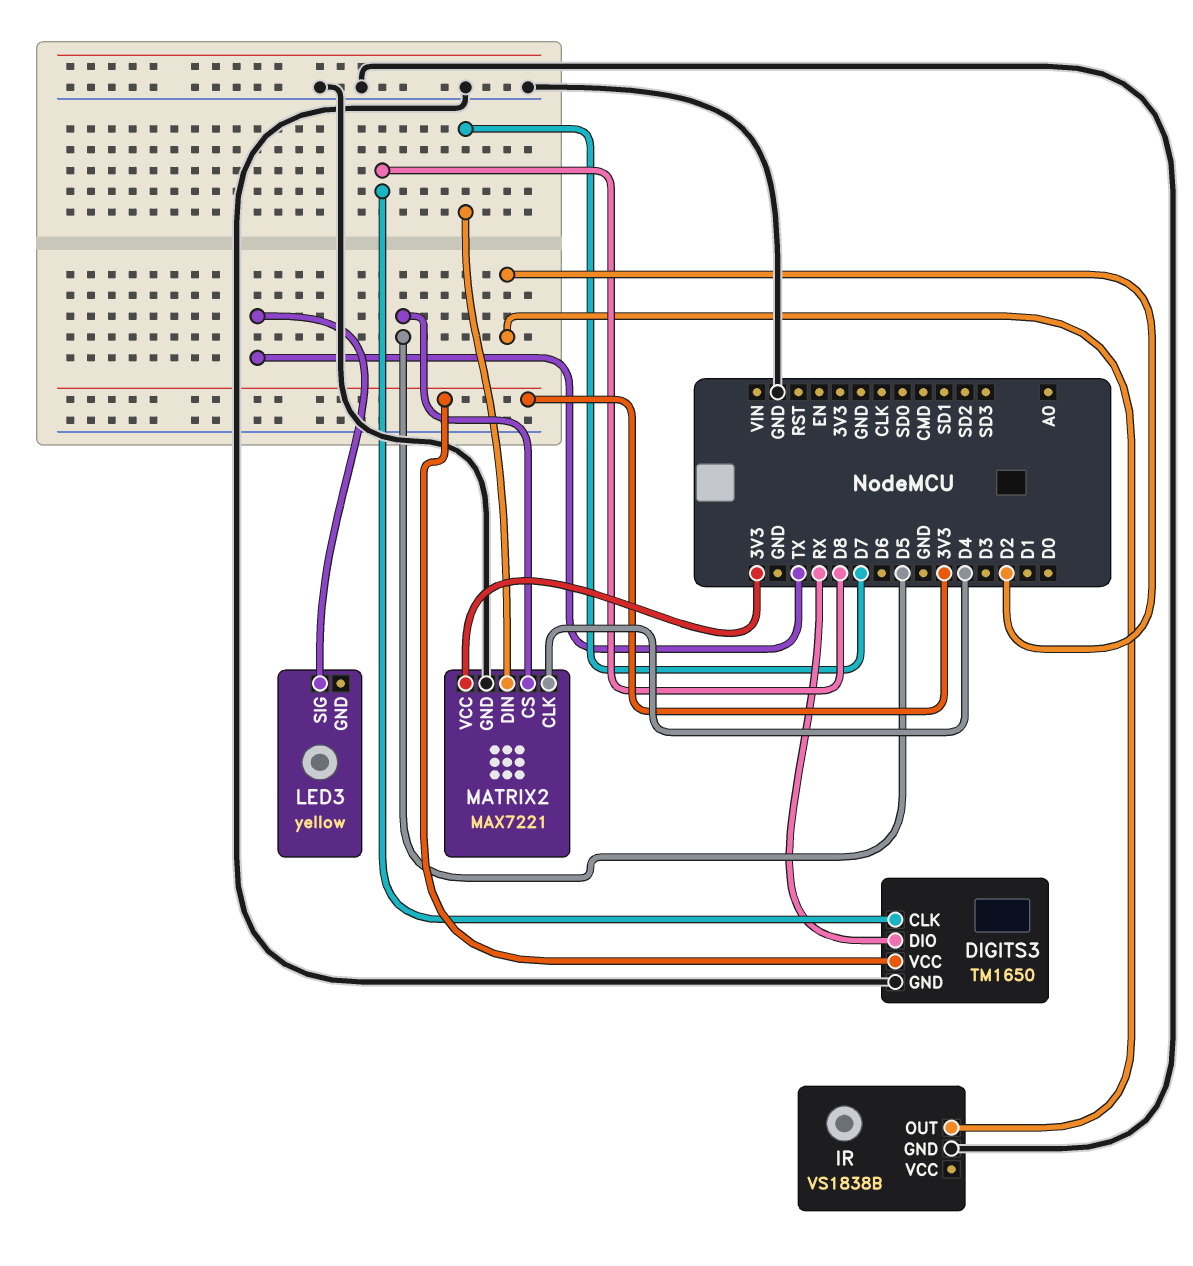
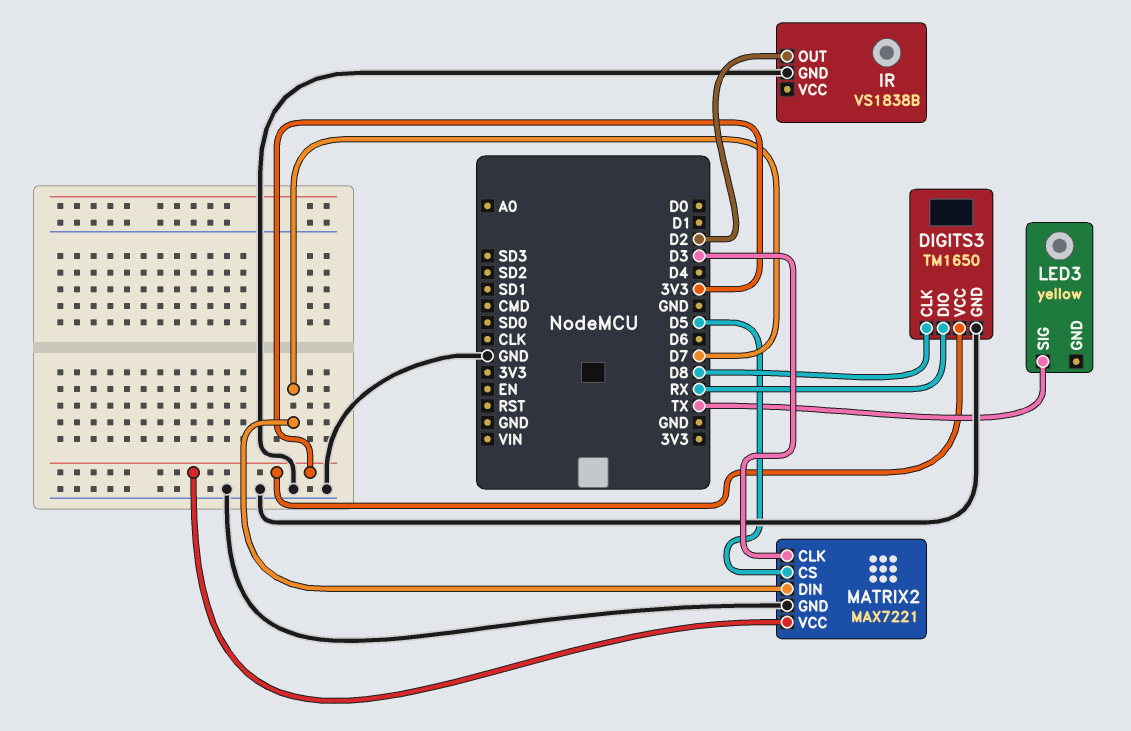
MATRIX2 pin CLK: D4 -> D3

